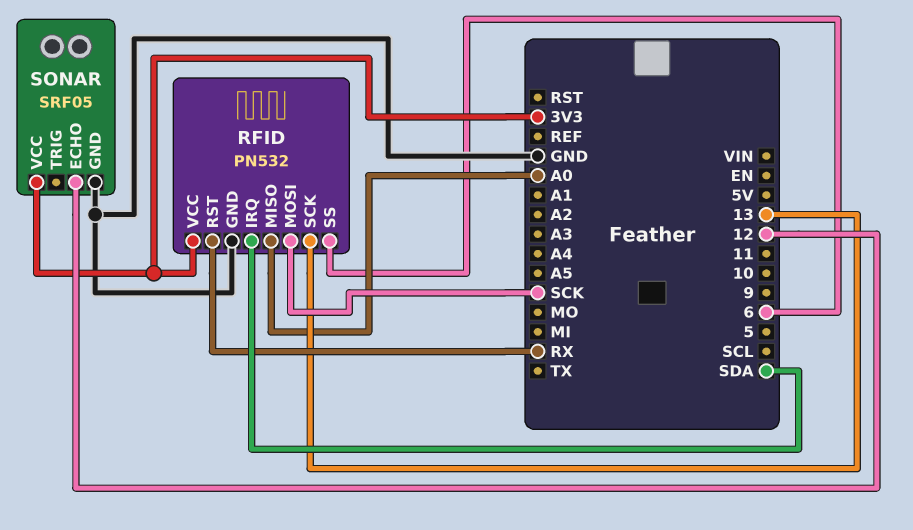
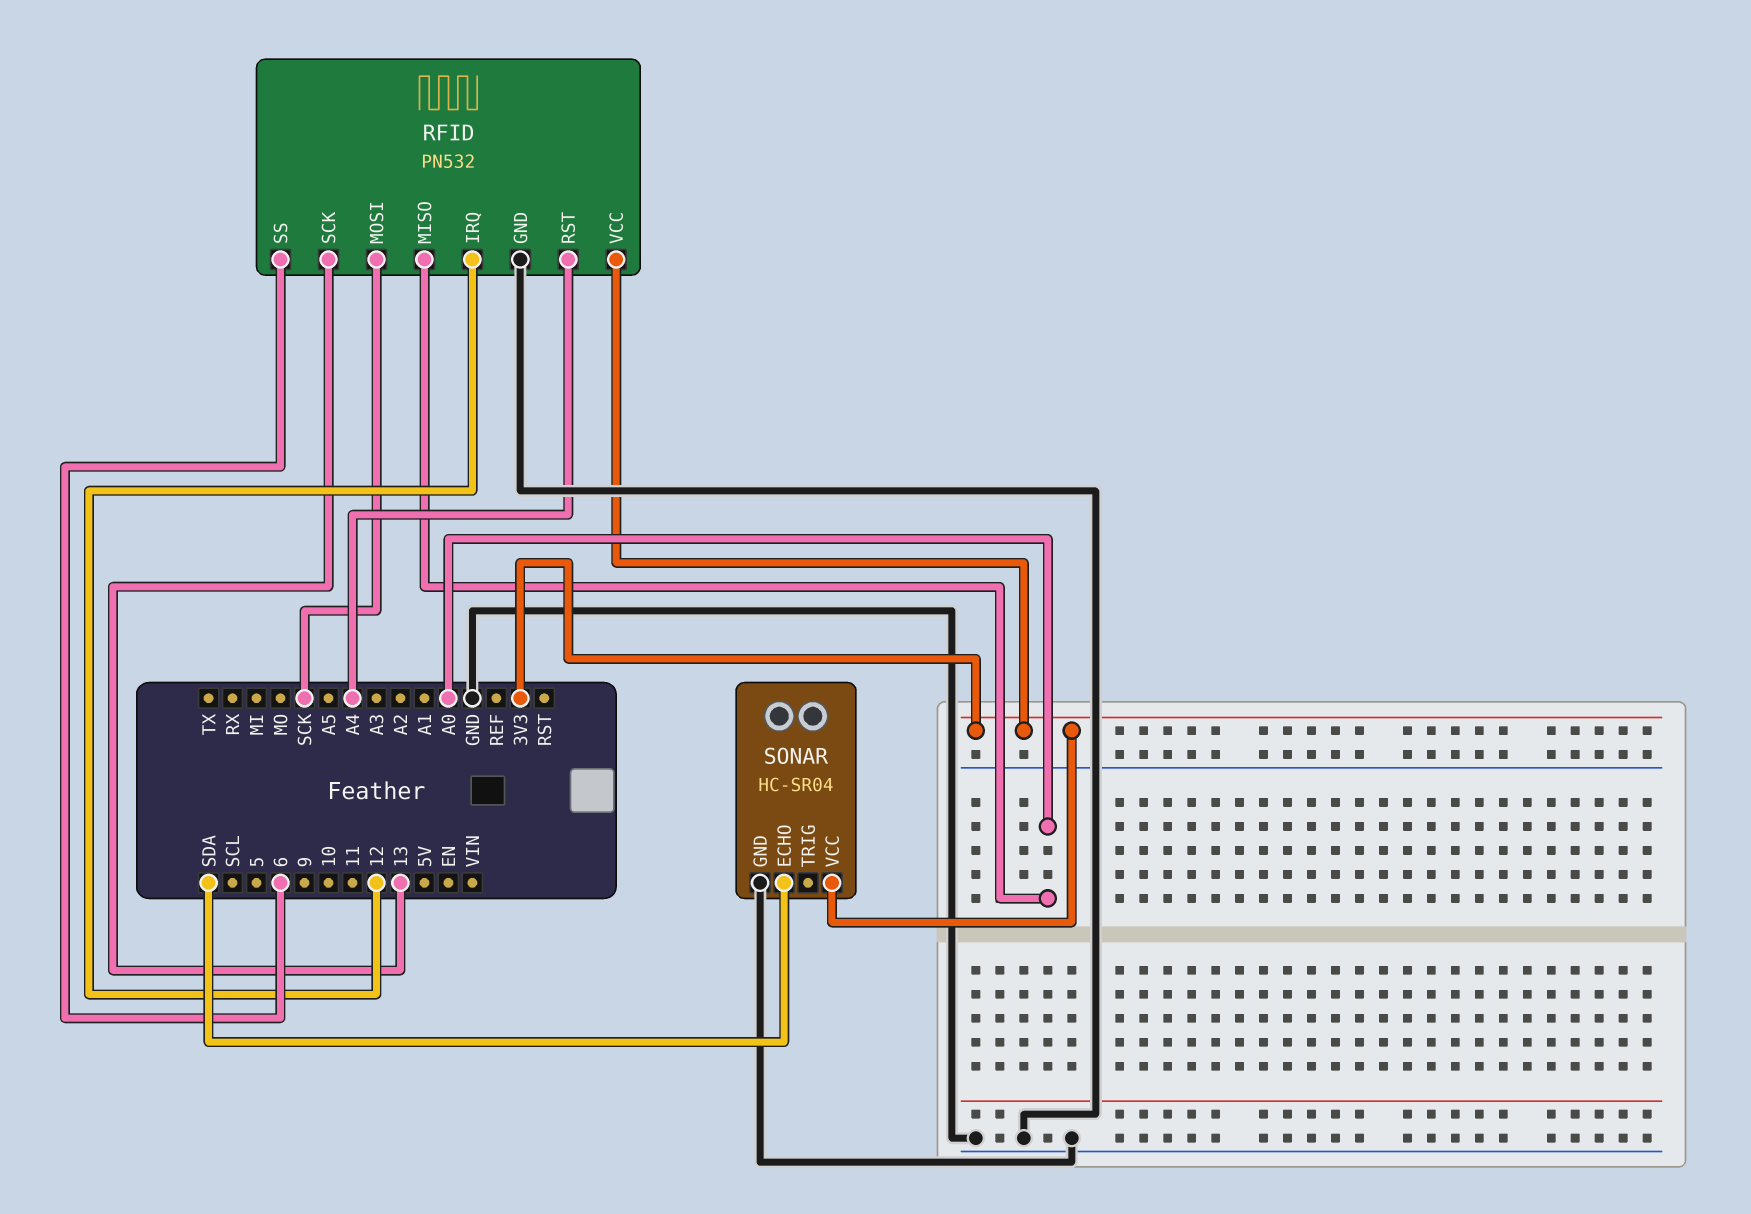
RFID pin IRQ: SDA -> 12
RFID pin RST: RX -> A4
SONAR: SRF05 -> HC-SR04
SONAR pin ECHO: 12 -> SDA

